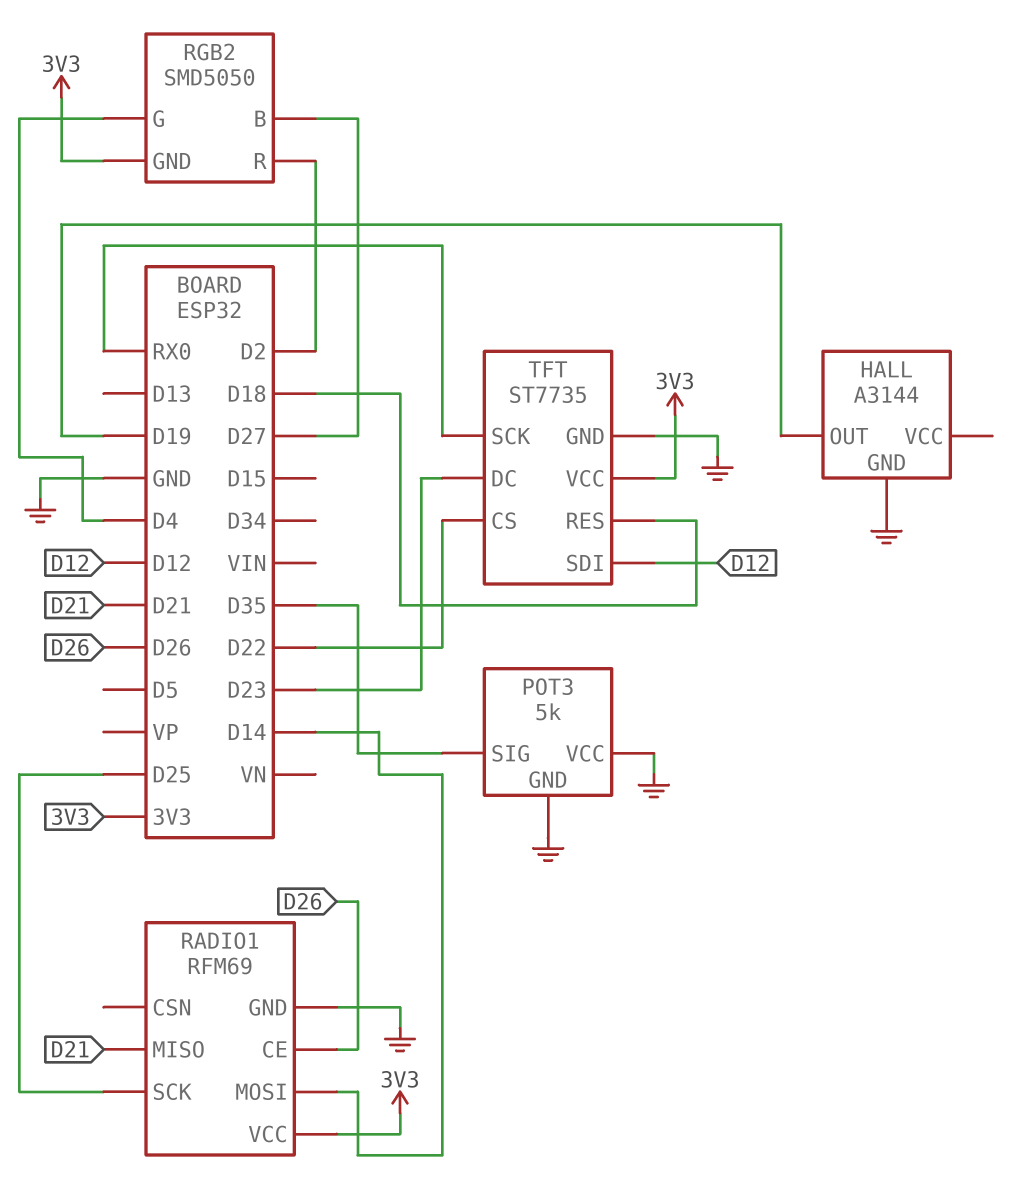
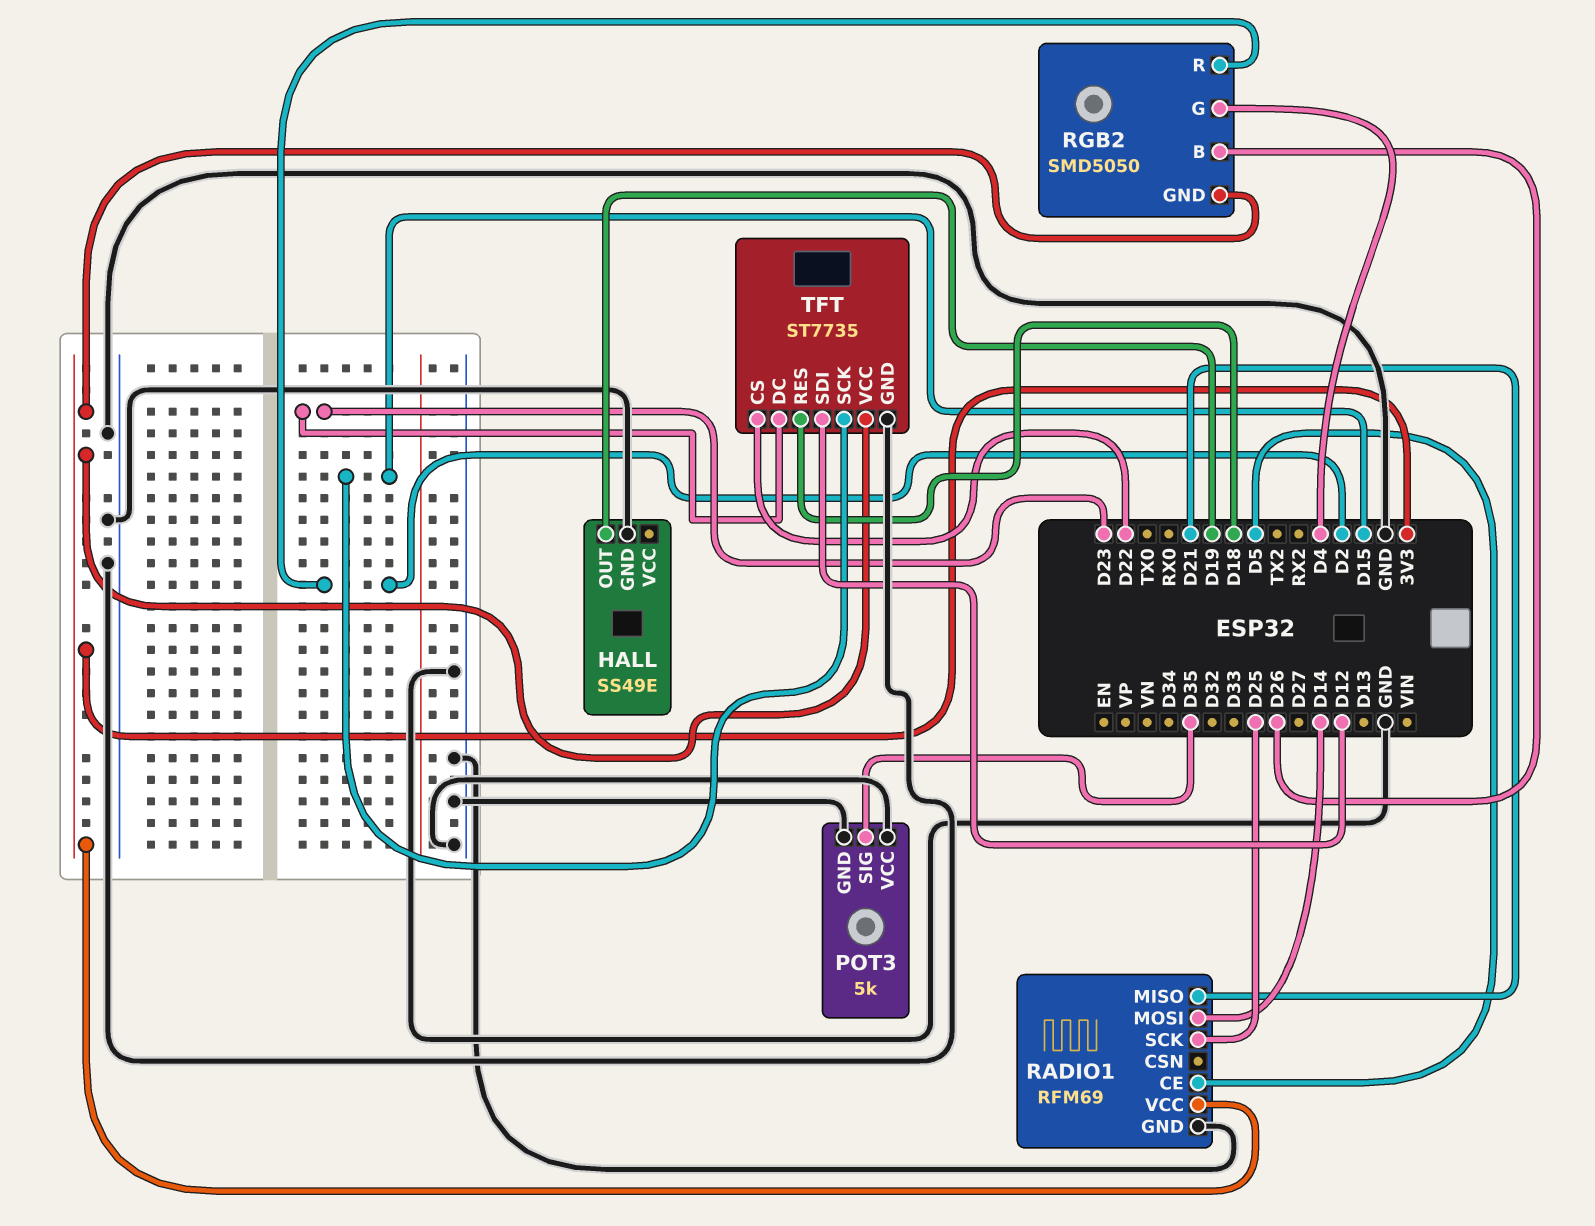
HALL: A3144 -> SS49E
RADIO1 pin CE: D26 -> D5
RGB2 pin B: D27 -> D26
TFT pin SCK: RX0 -> D15

